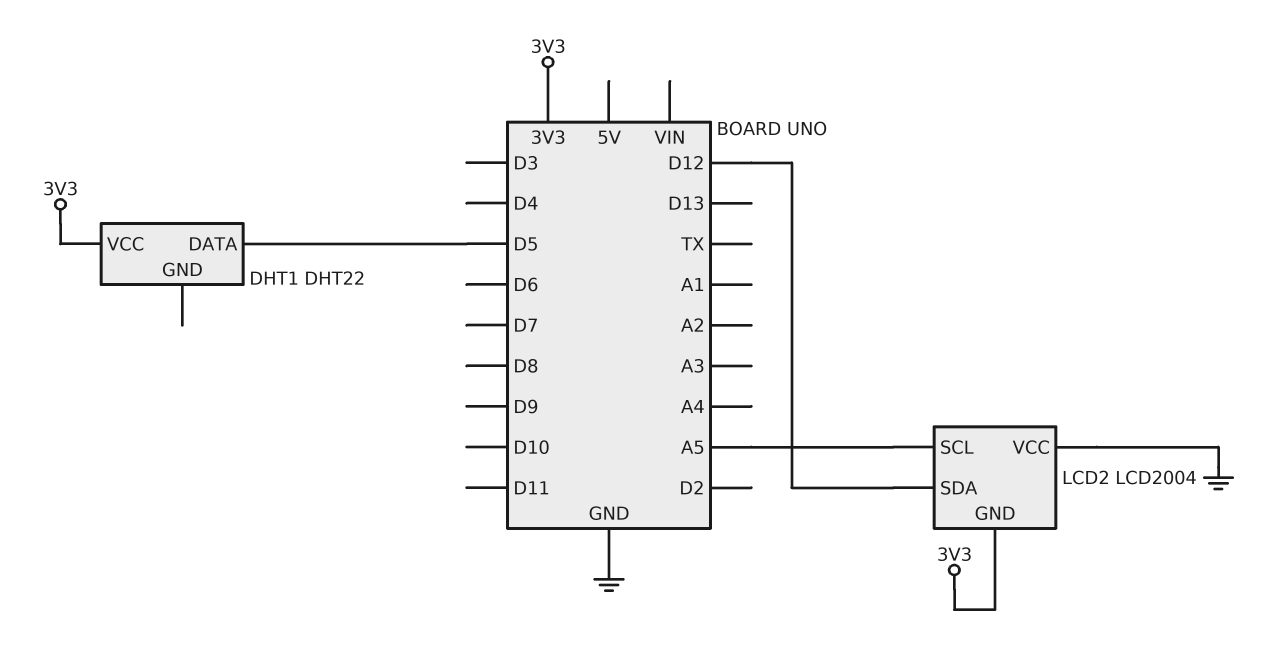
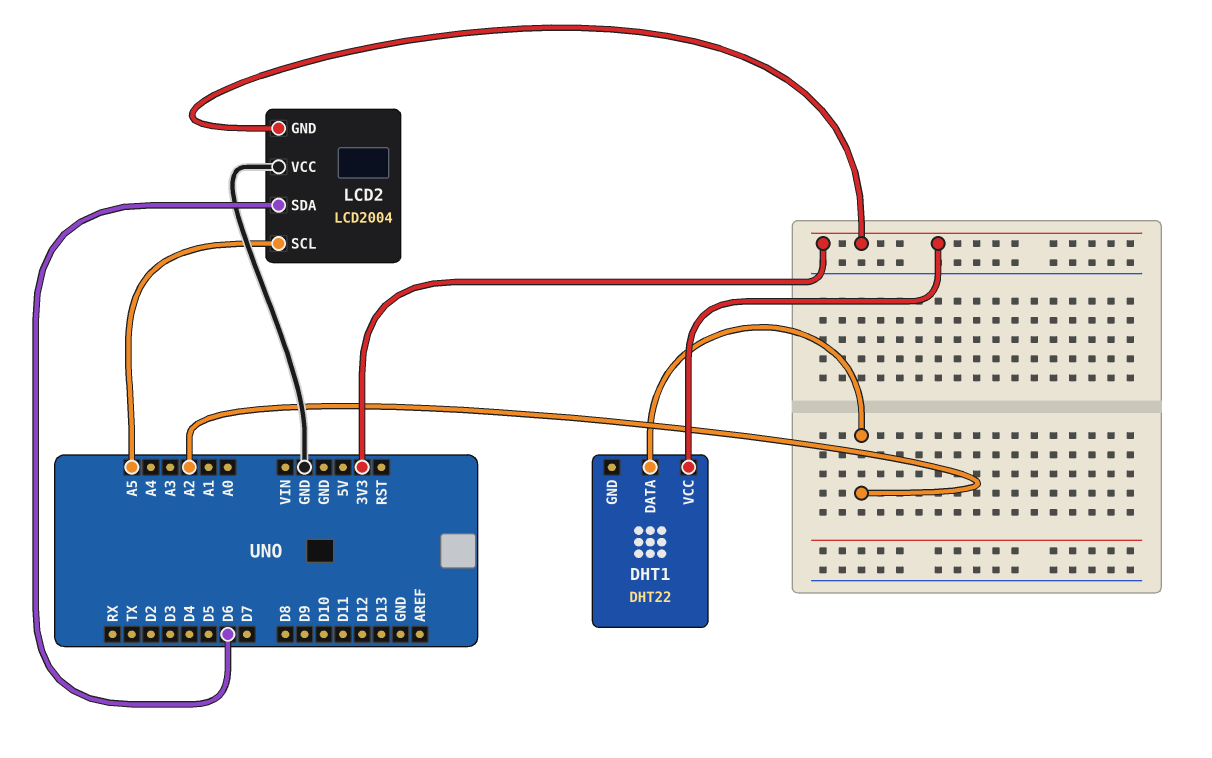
DHT1 pin DATA: D5 -> A2
LCD2 pin SDA: D12 -> D6

